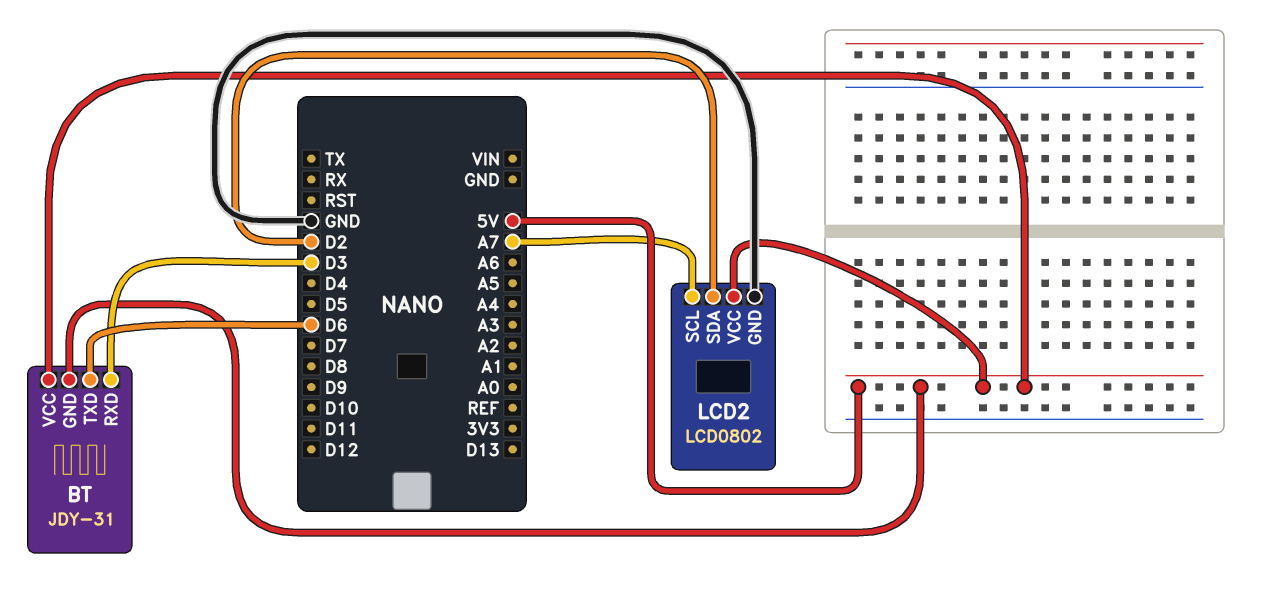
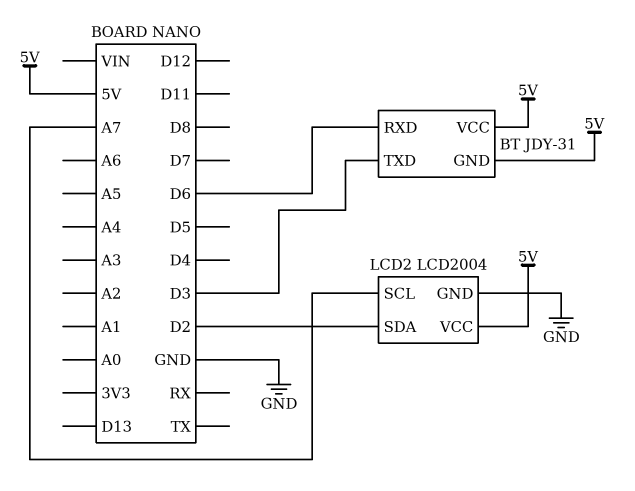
BT pin RXD: D3 -> D6
BT pin TXD: D6 -> D3
LCD2: LCD0802 -> LCD2004

